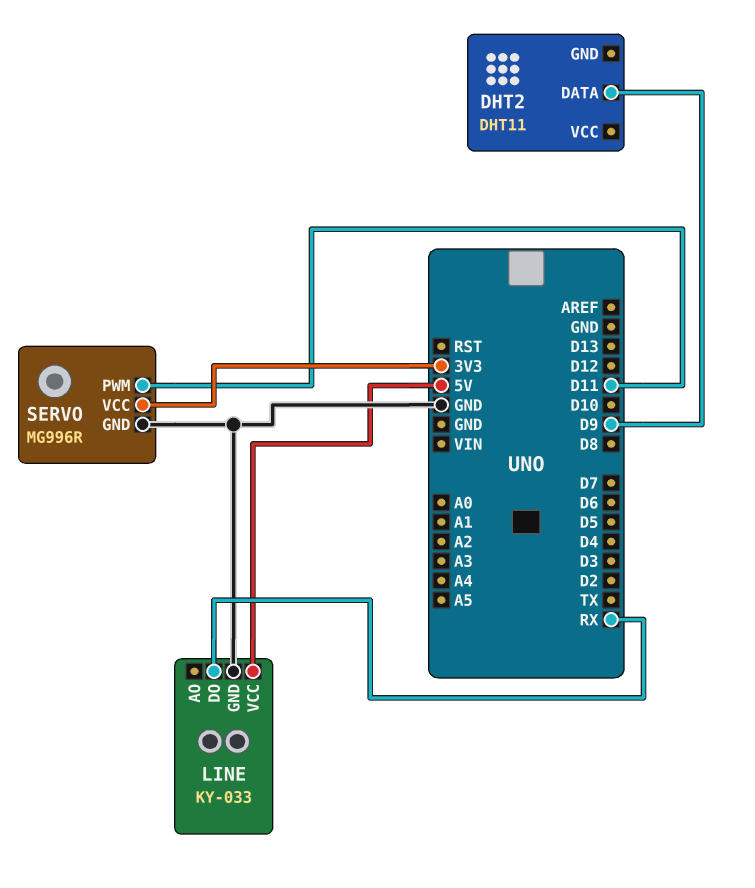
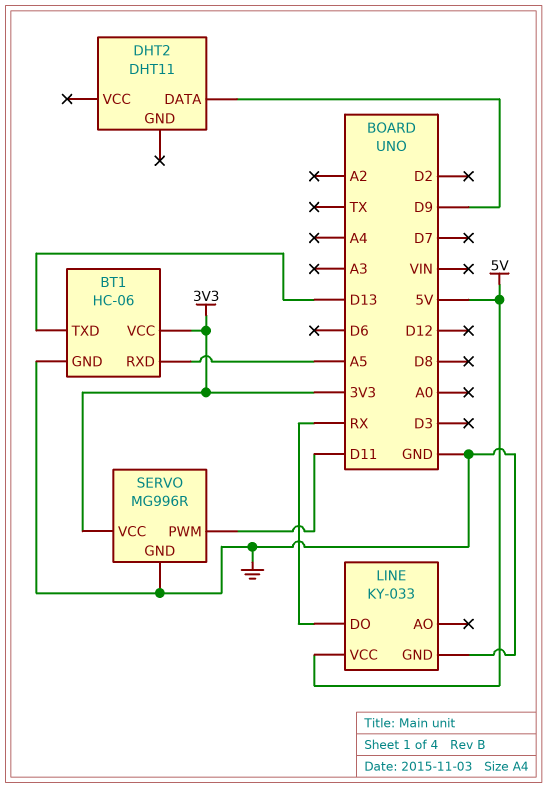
BT1: none -> HC-06
BT1 pin GND: none -> GND
BT1 pin RXD: none -> A5
BT1 pin TXD: none -> D13
BT1 pin VCC: none -> 3V3

